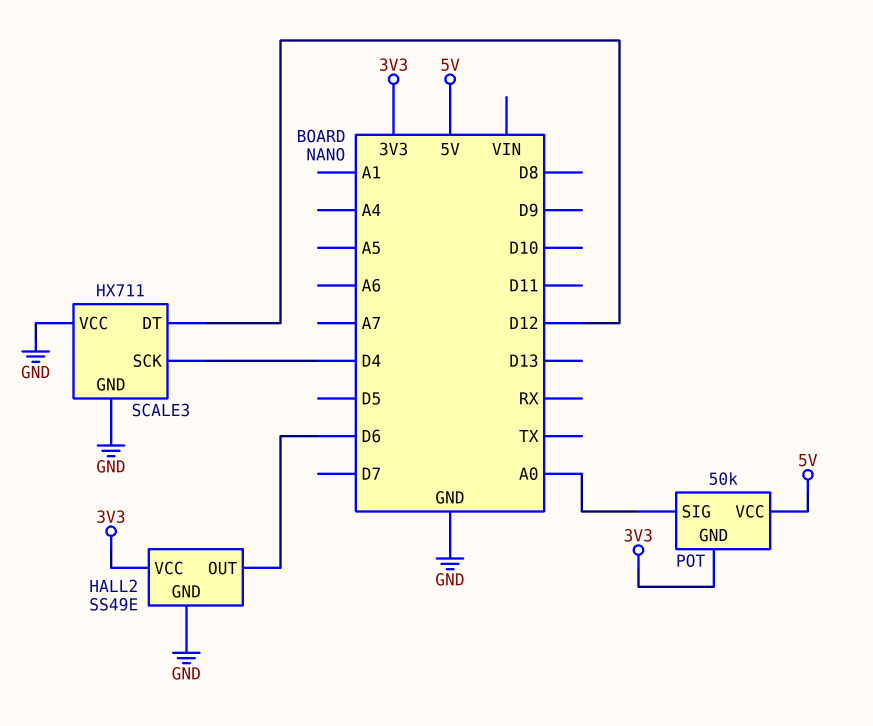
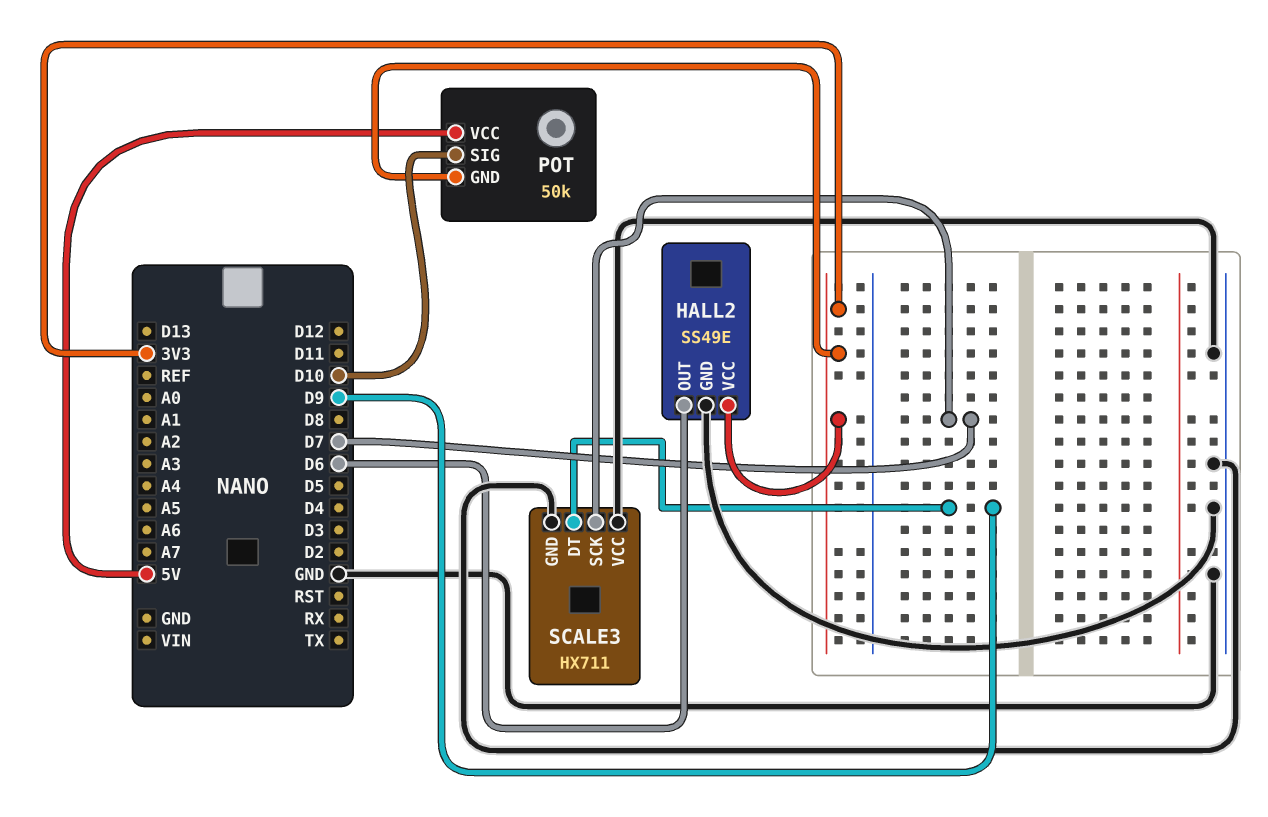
POT pin SIG: A0 -> D10
SCALE3 pin DT: D12 -> D9
SCALE3 pin SCK: D4 -> D7

